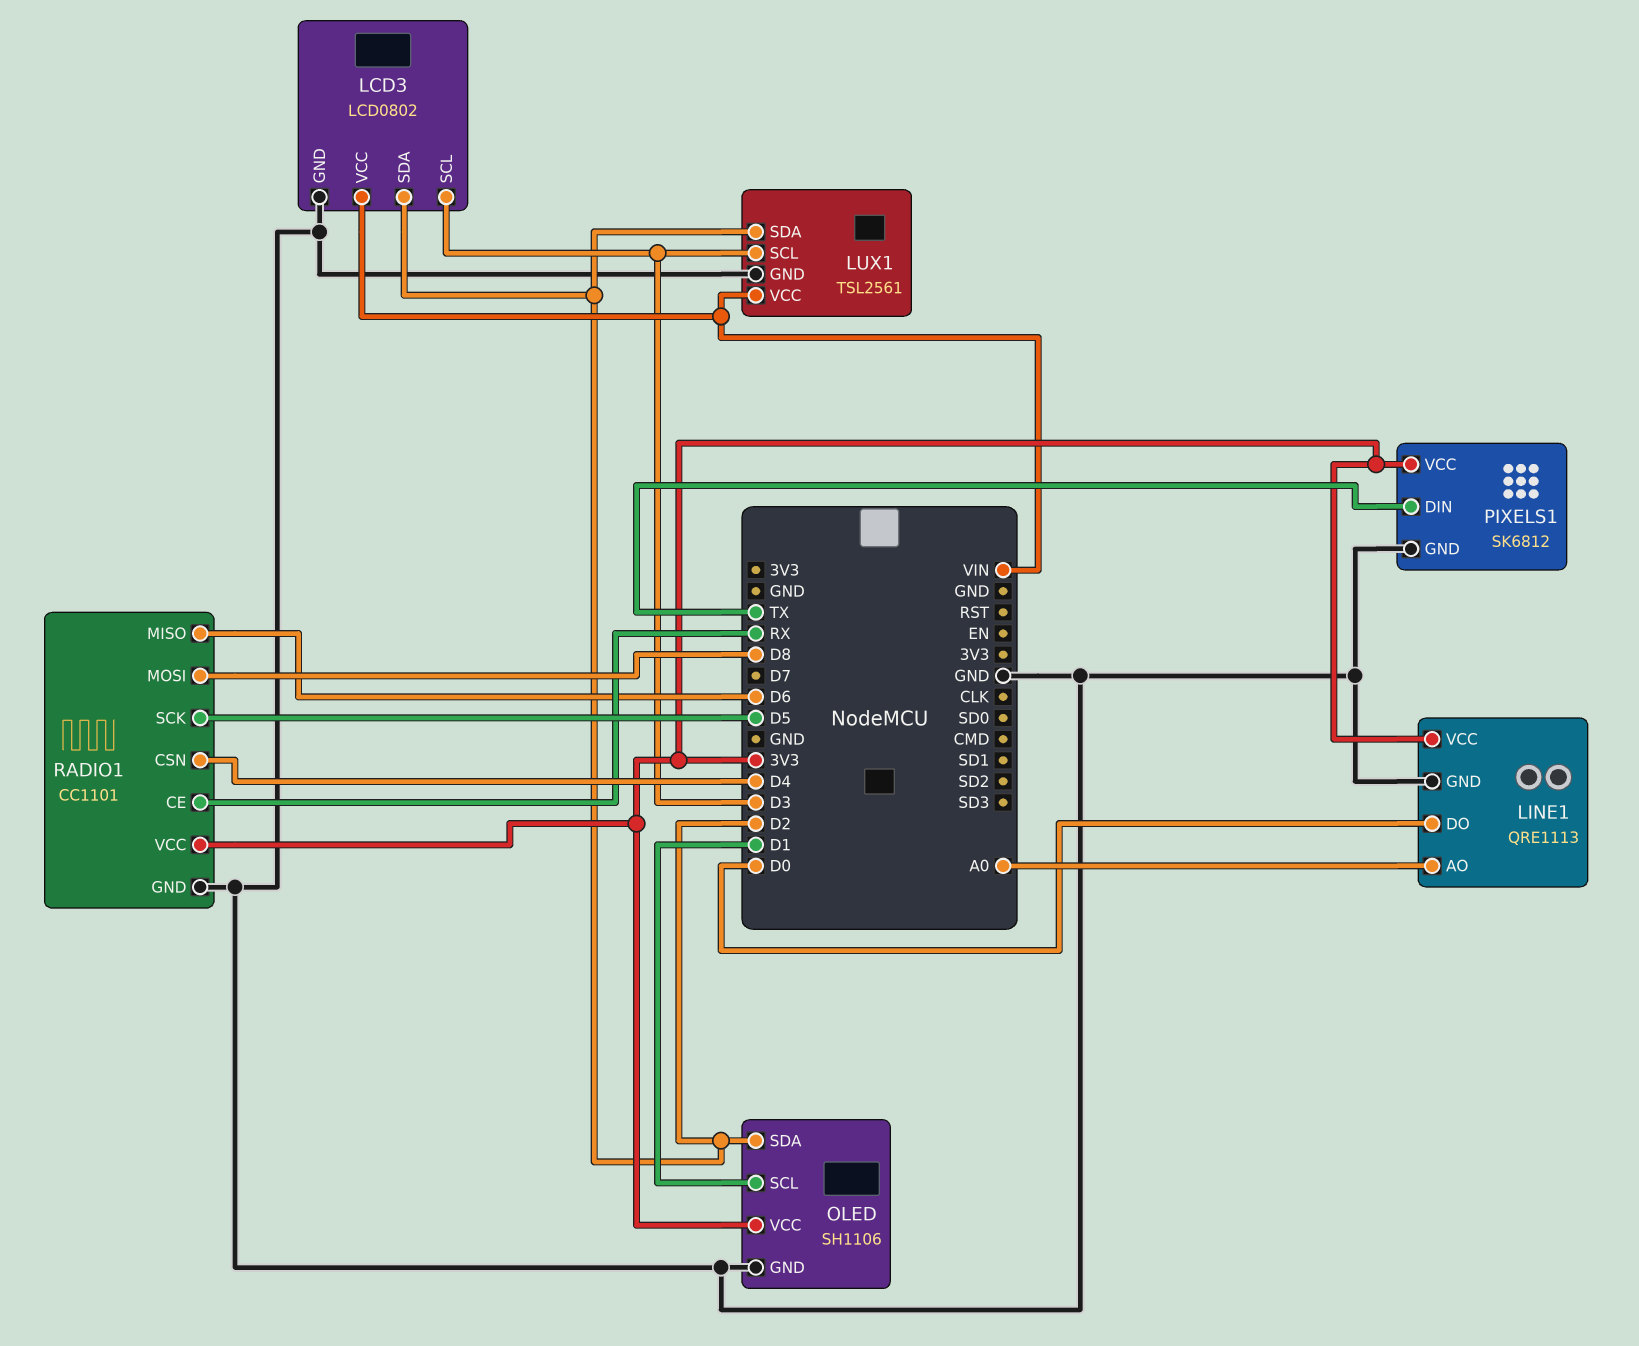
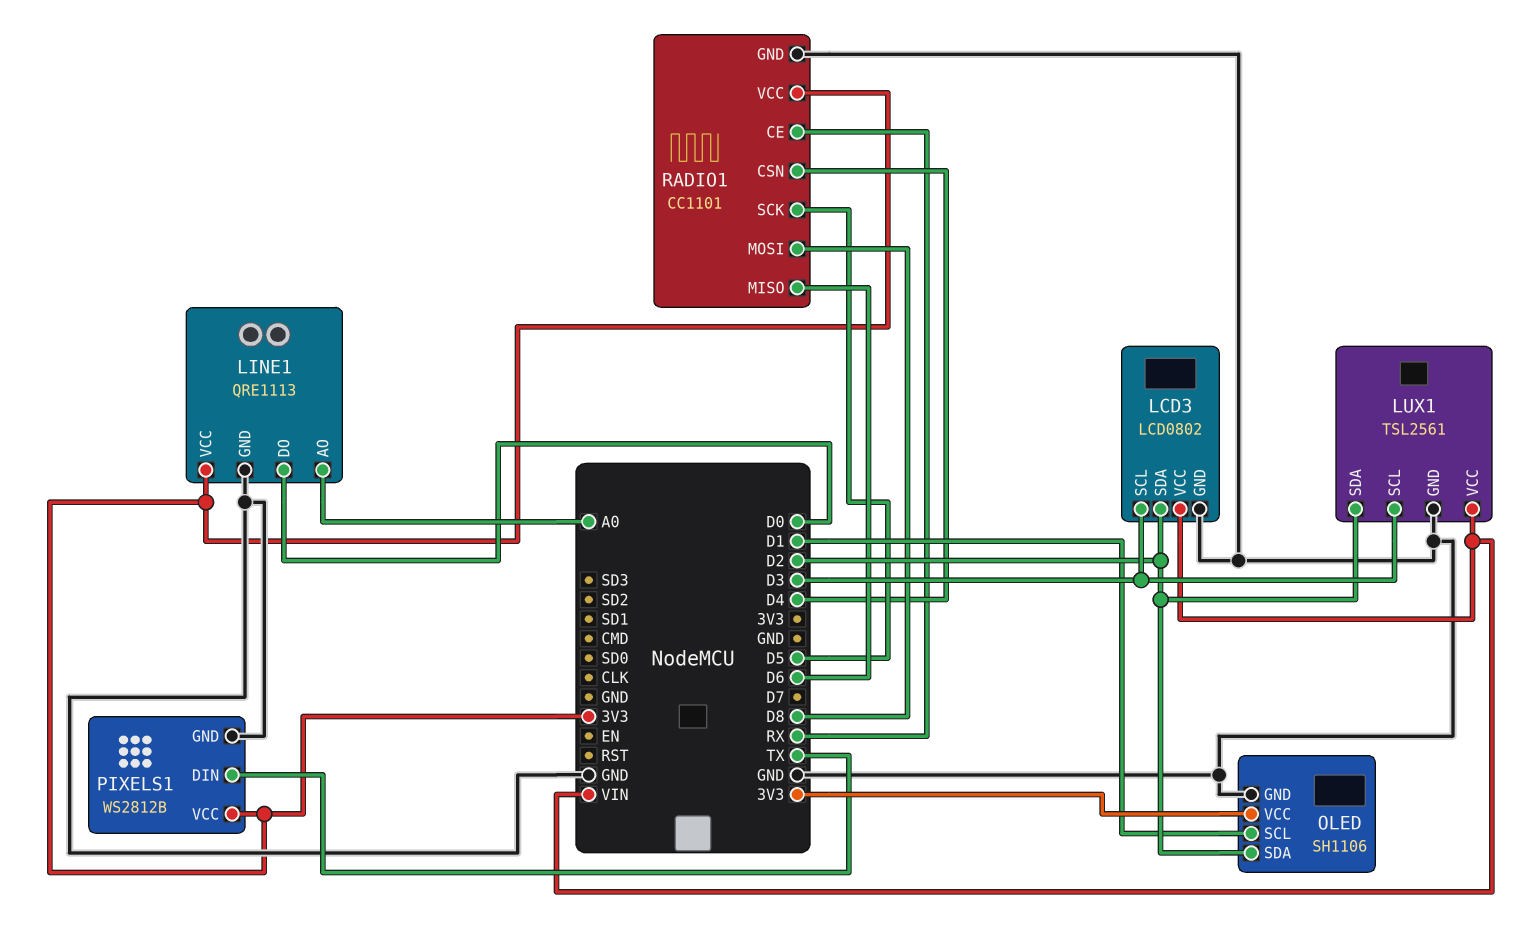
PIXELS1: SK6812 -> WS2812B

